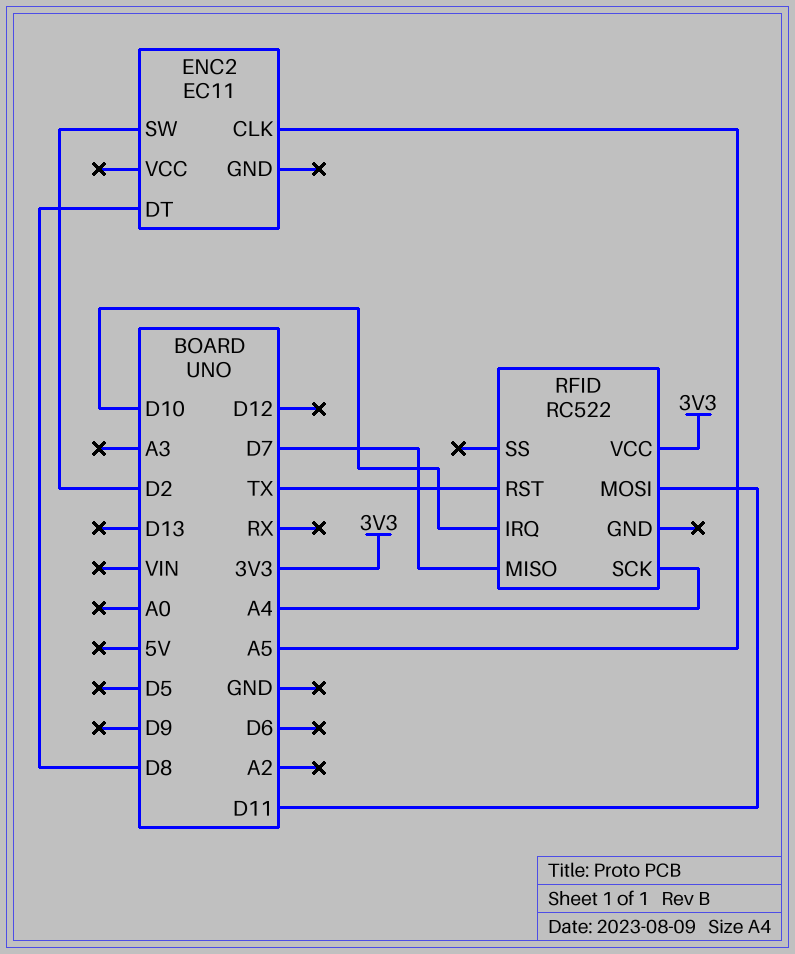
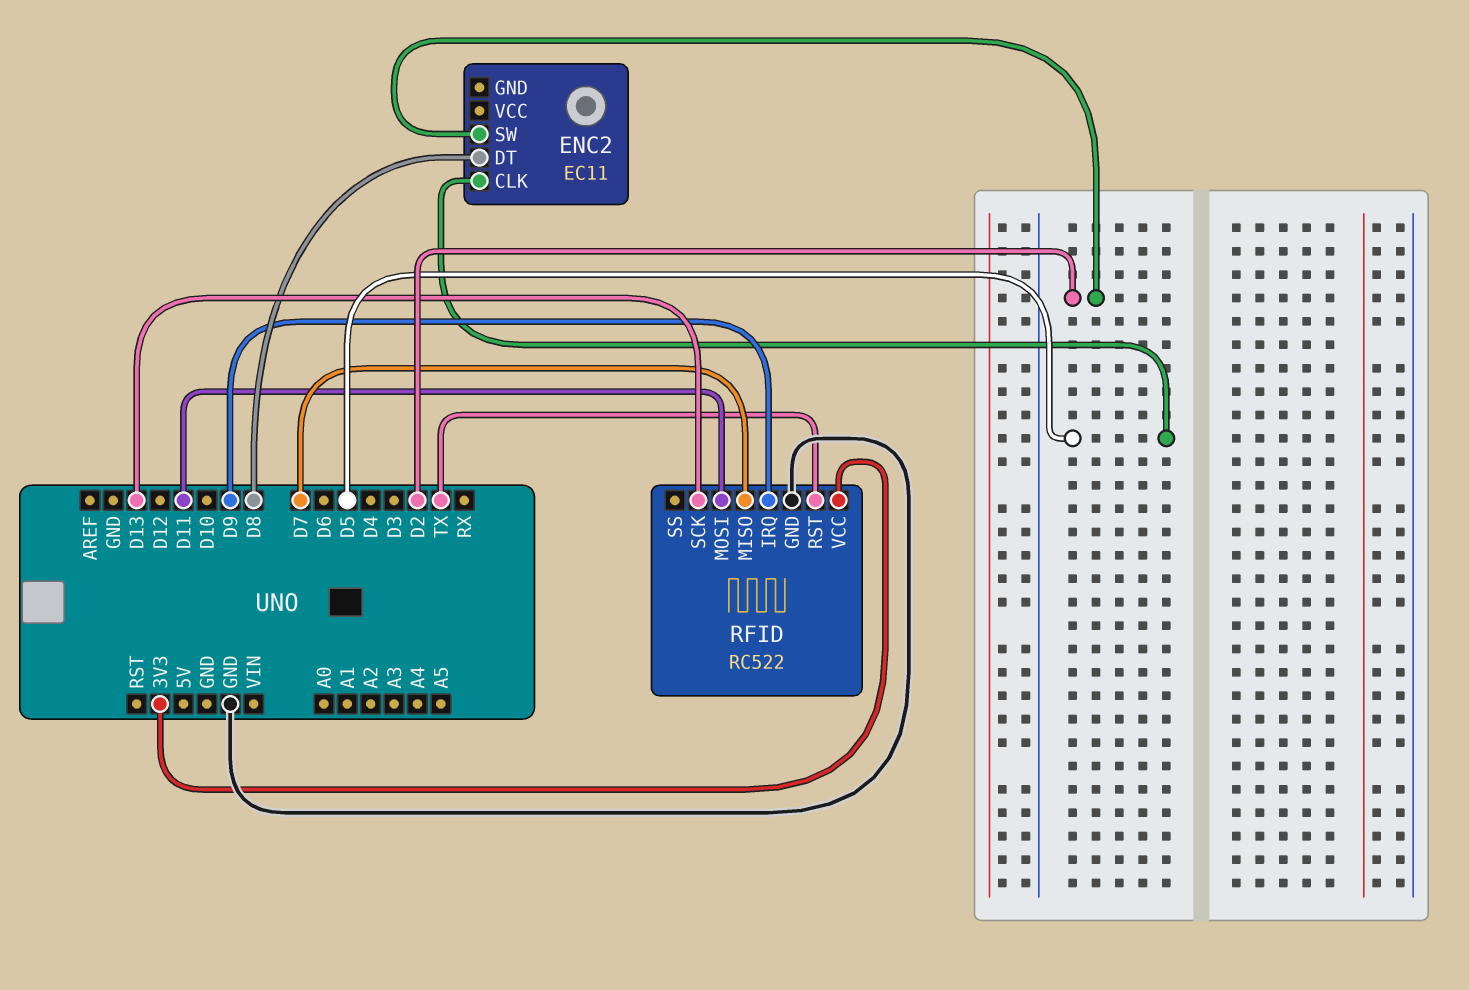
ENC2 pin CLK: A5 -> D5
RFID pin GND: none -> GND
RFID pin IRQ: D10 -> D9
RFID pin SCK: A4 -> D13

